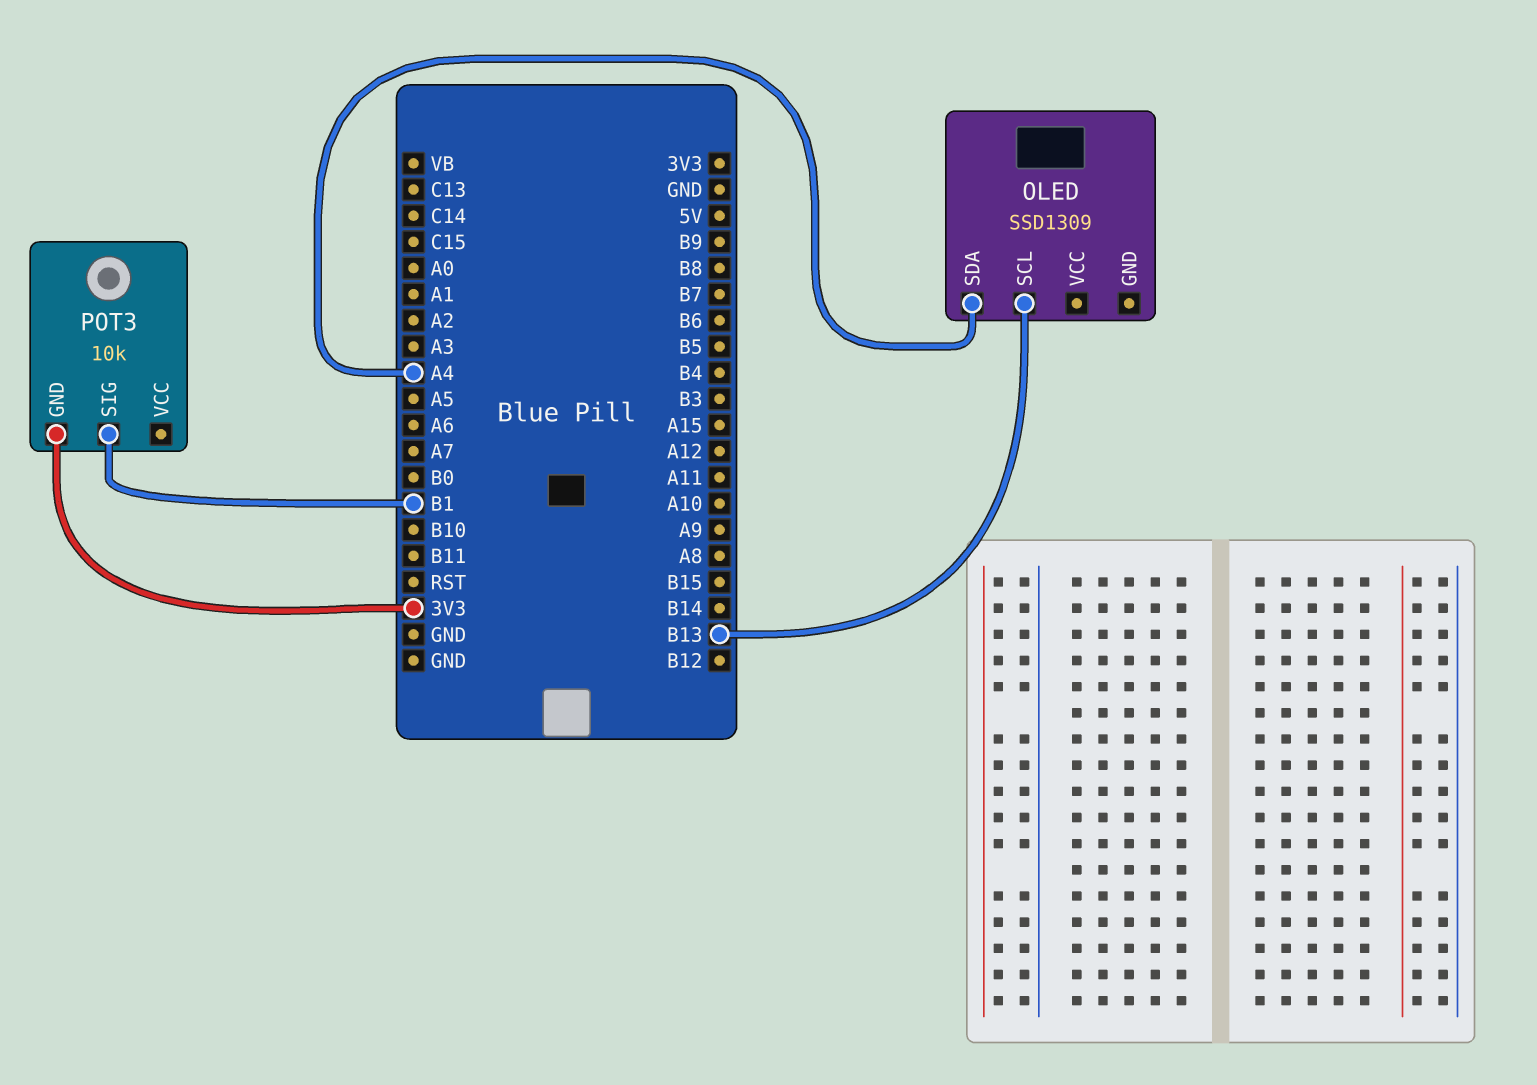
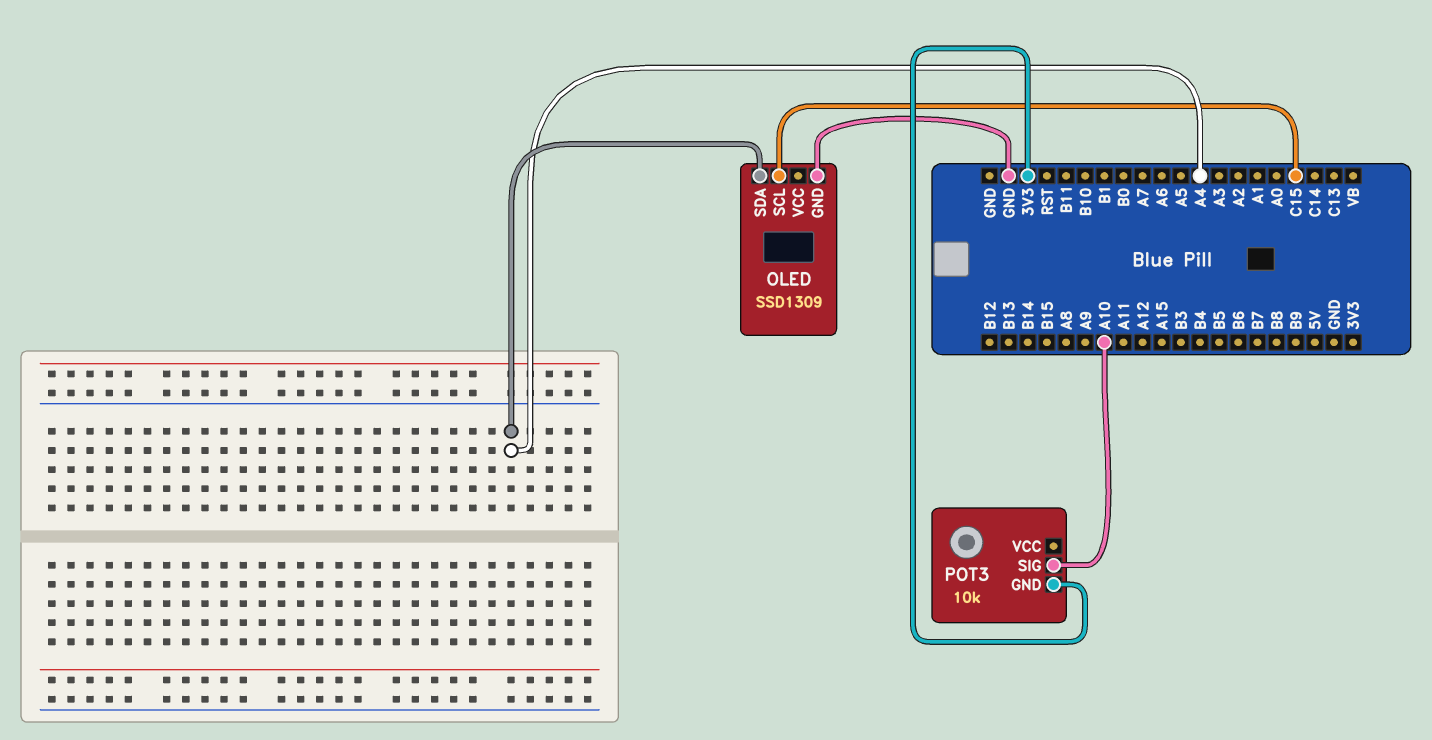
OLED pin GND: none -> GND
OLED pin SCL: B13 -> C15
POT3 pin SIG: B1 -> A10

